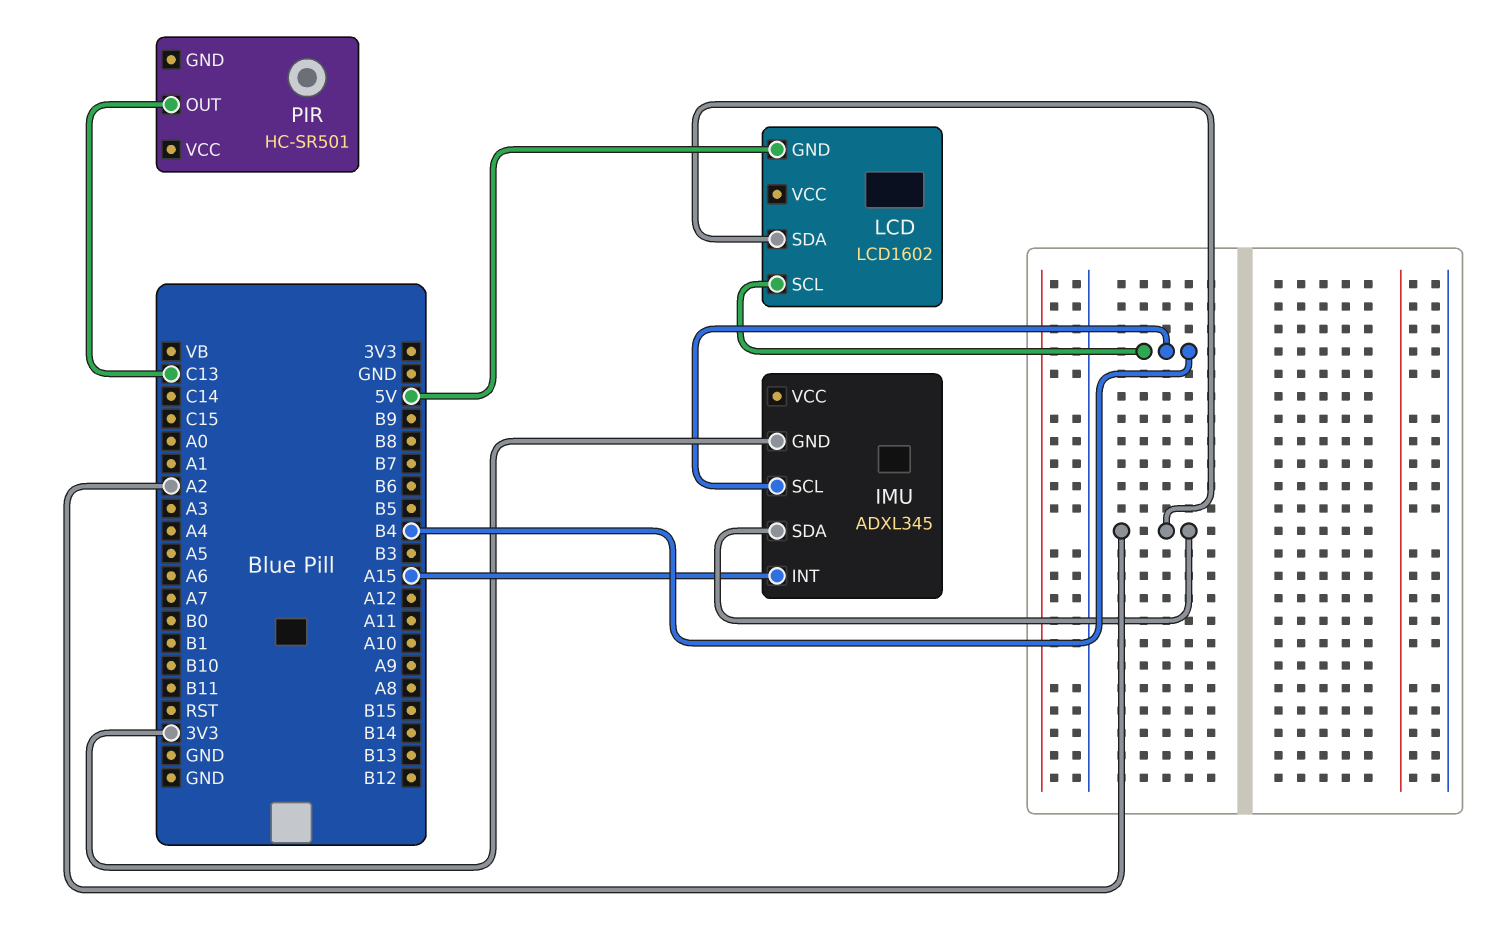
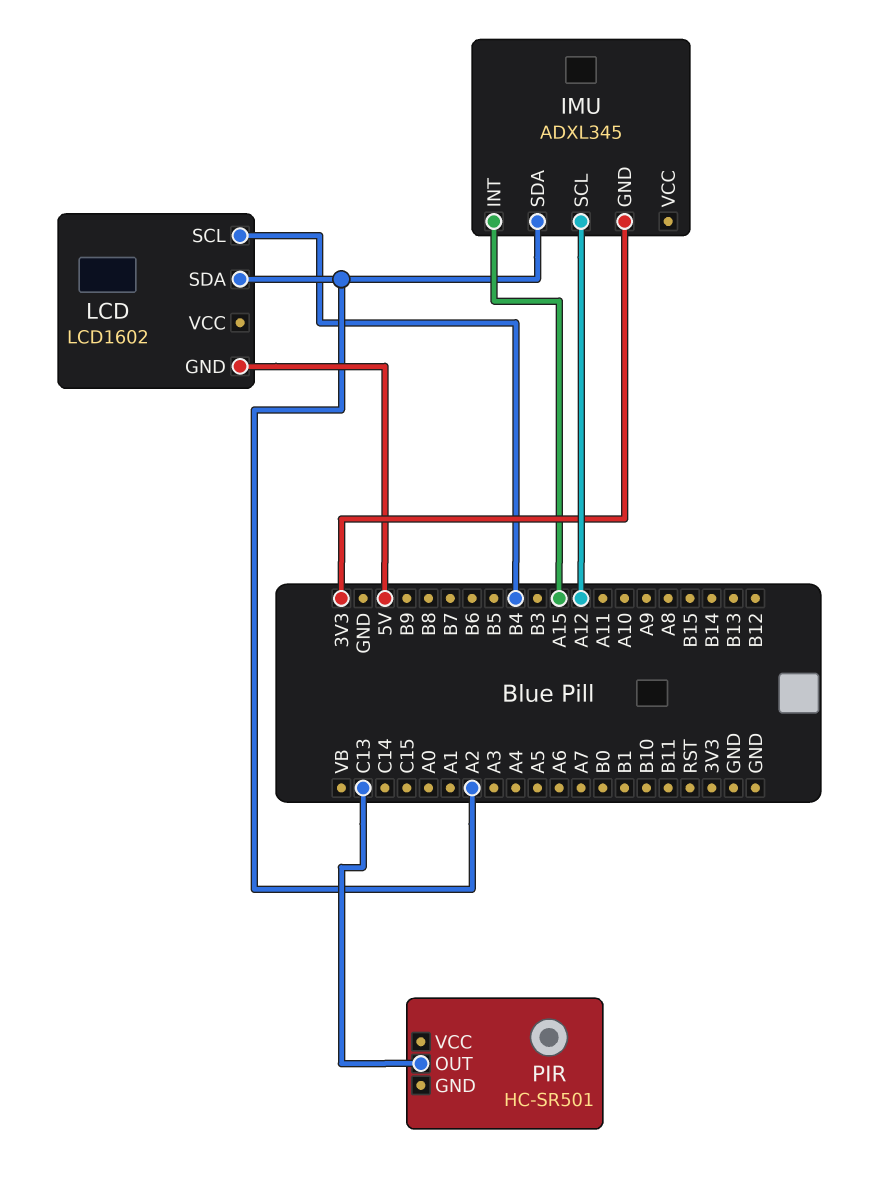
IMU pin SCL: B4 -> A12

